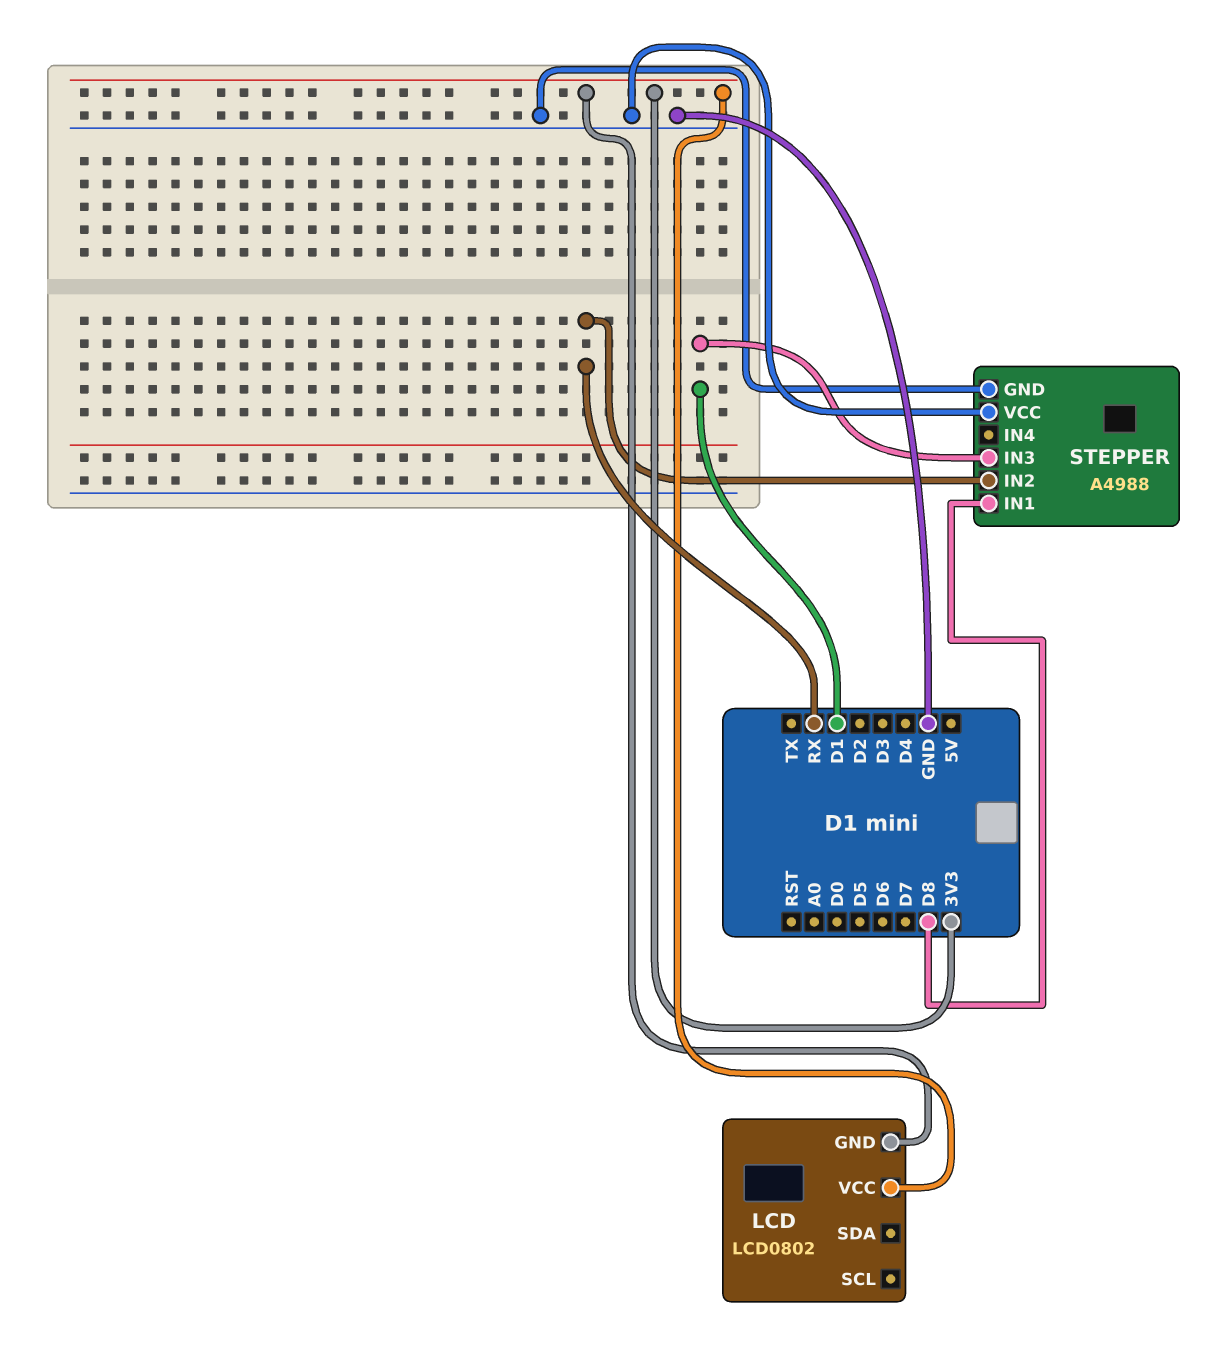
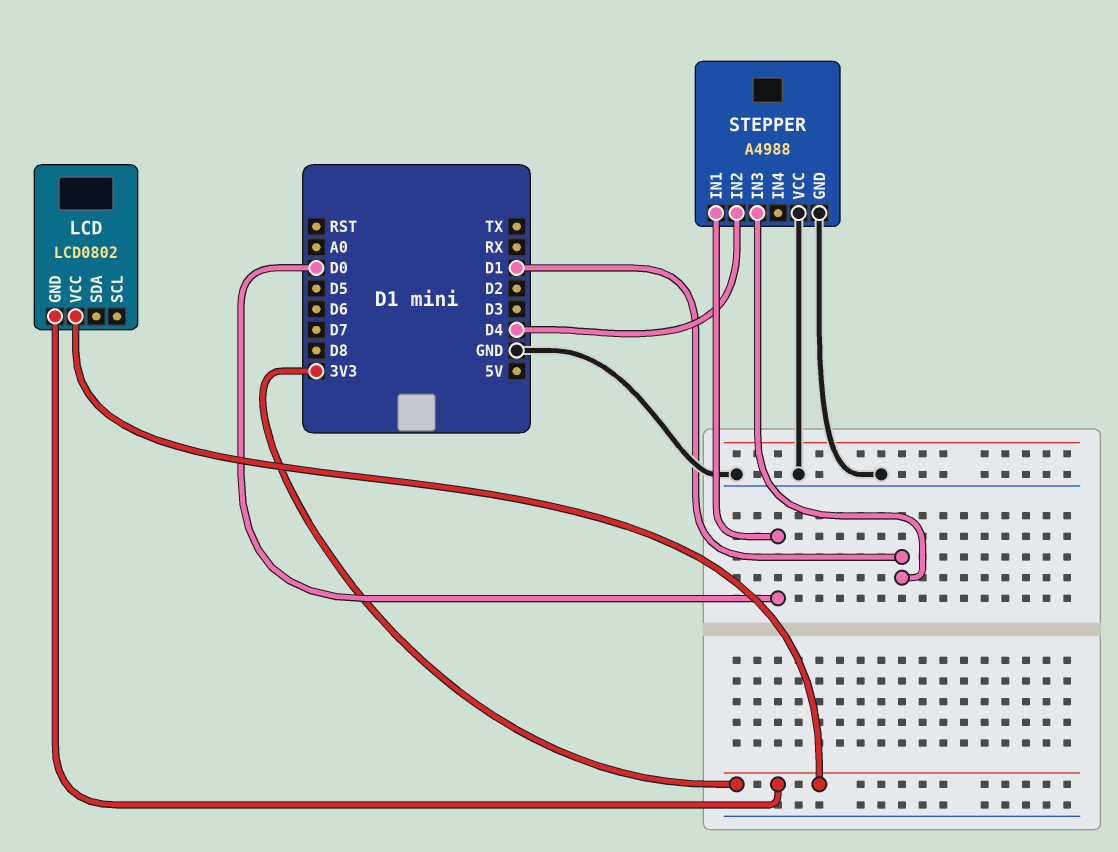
STEPPER pin IN1: D8 -> D0
STEPPER pin IN2: RX -> D4

